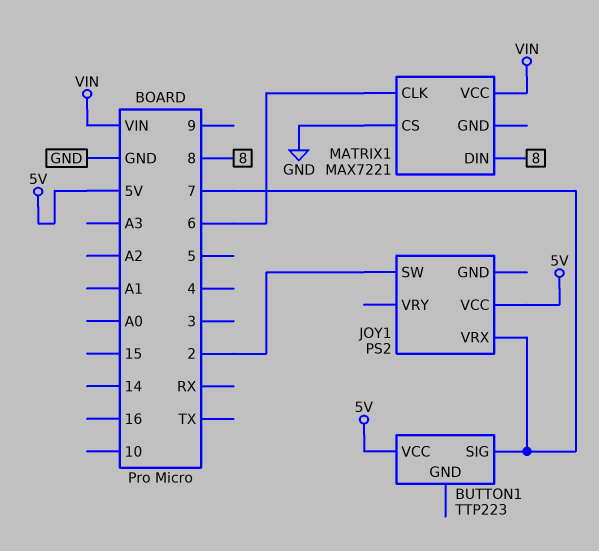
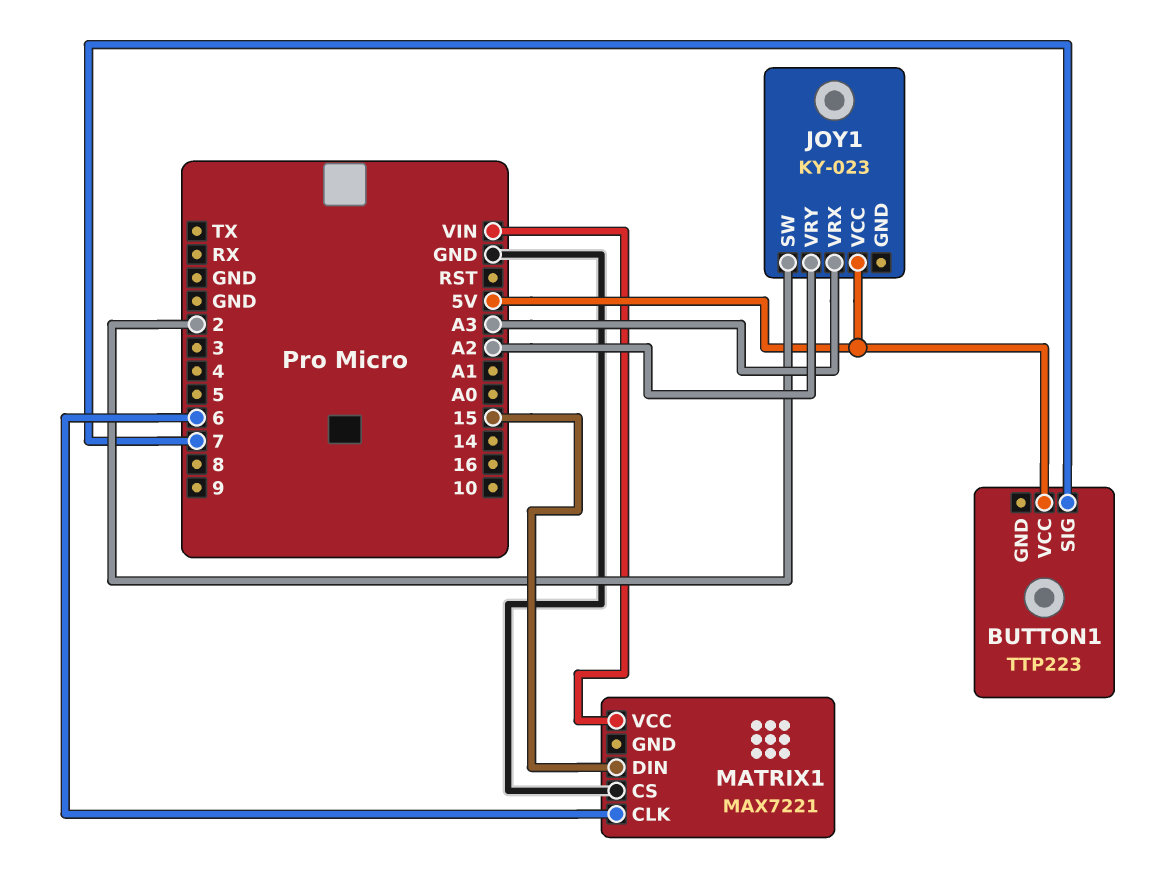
JOY1: PS2 -> KY-023
JOY1 pin VRX: 7 -> A3
JOY1 pin VRY: none -> A2
MATRIX1 pin DIN: 8 -> 15

